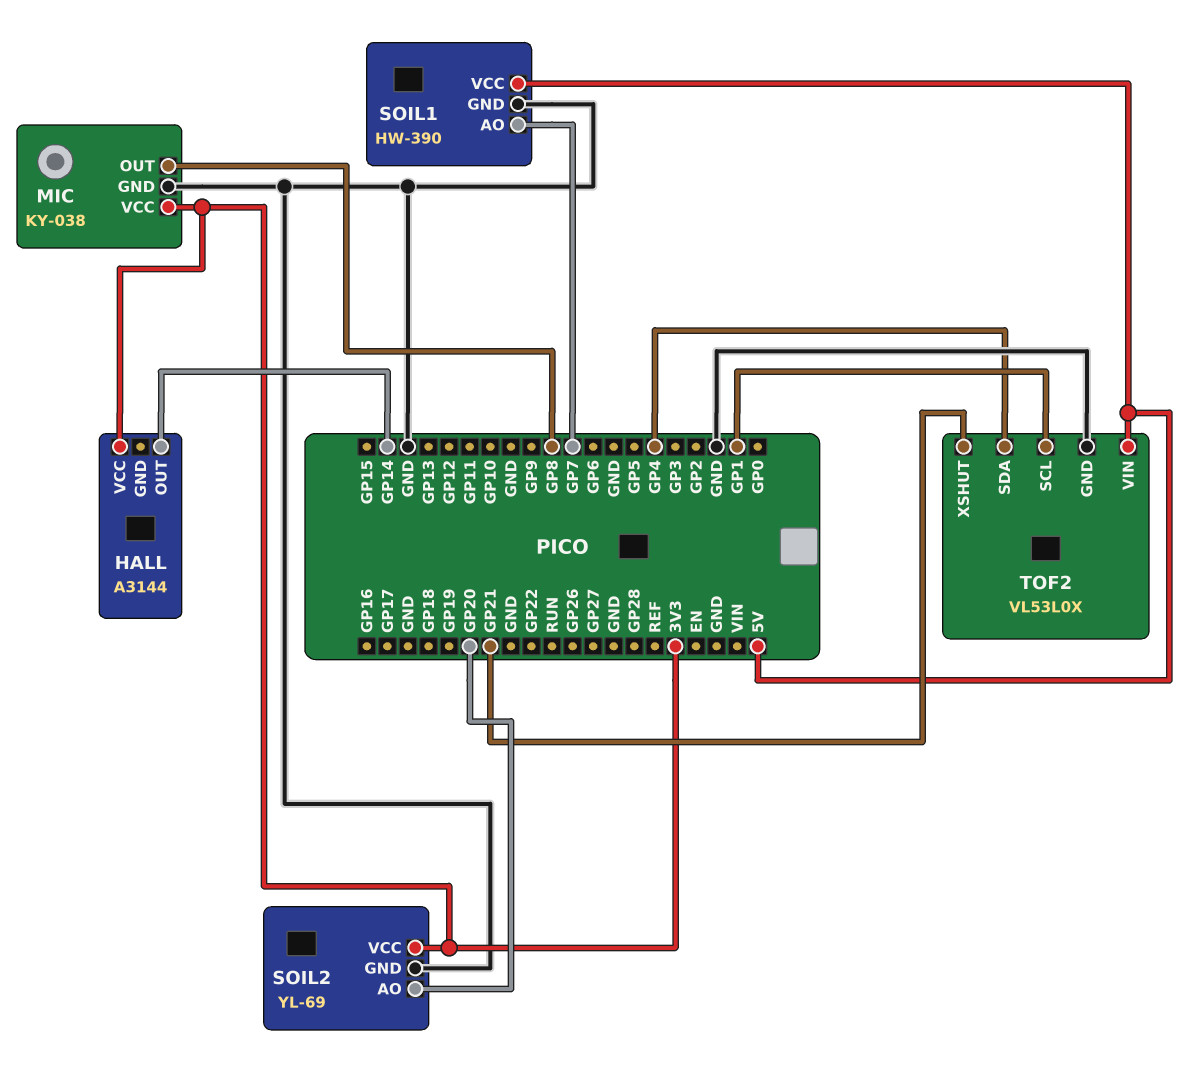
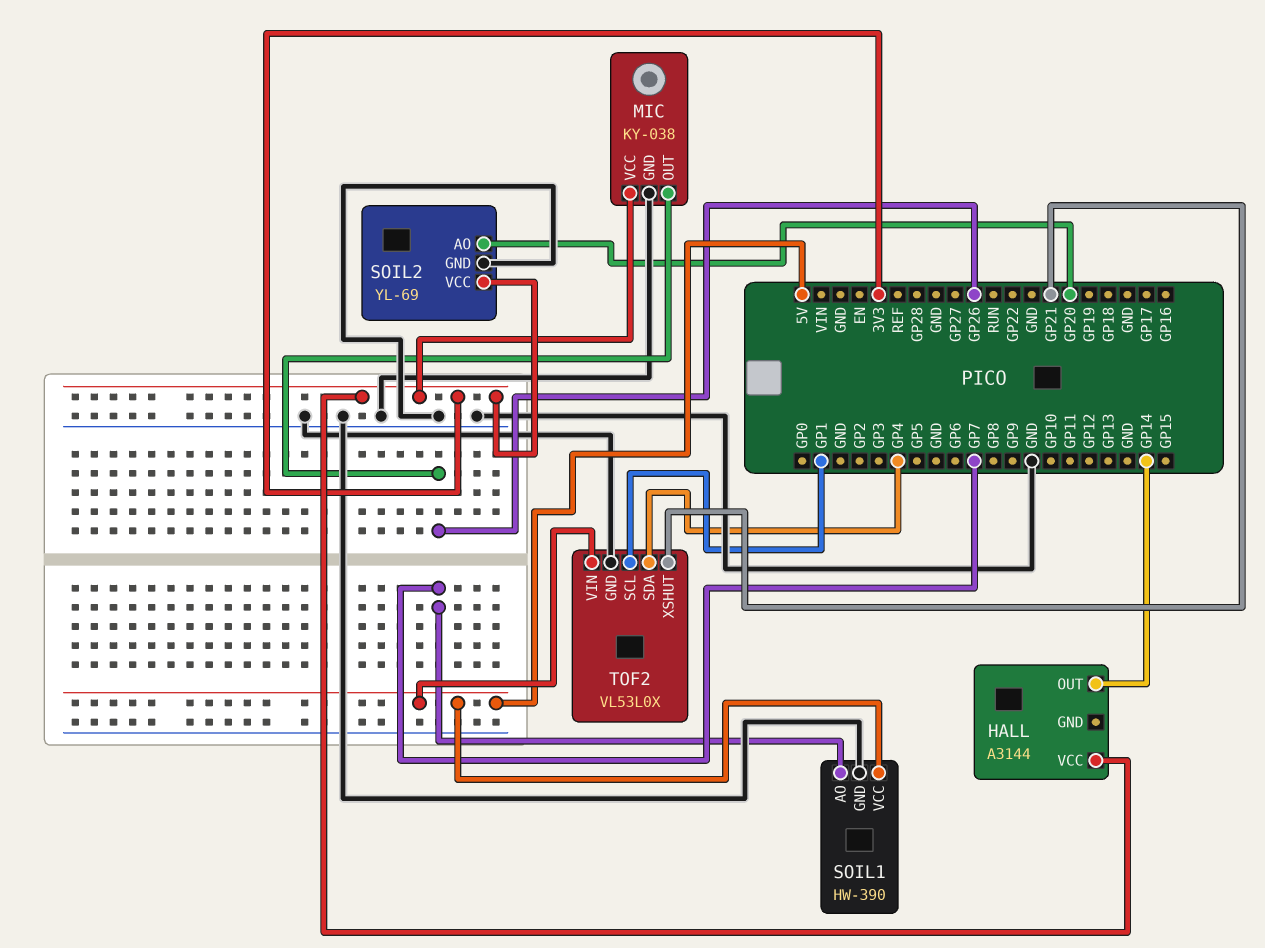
MIC pin OUT: GP8 -> GP26

